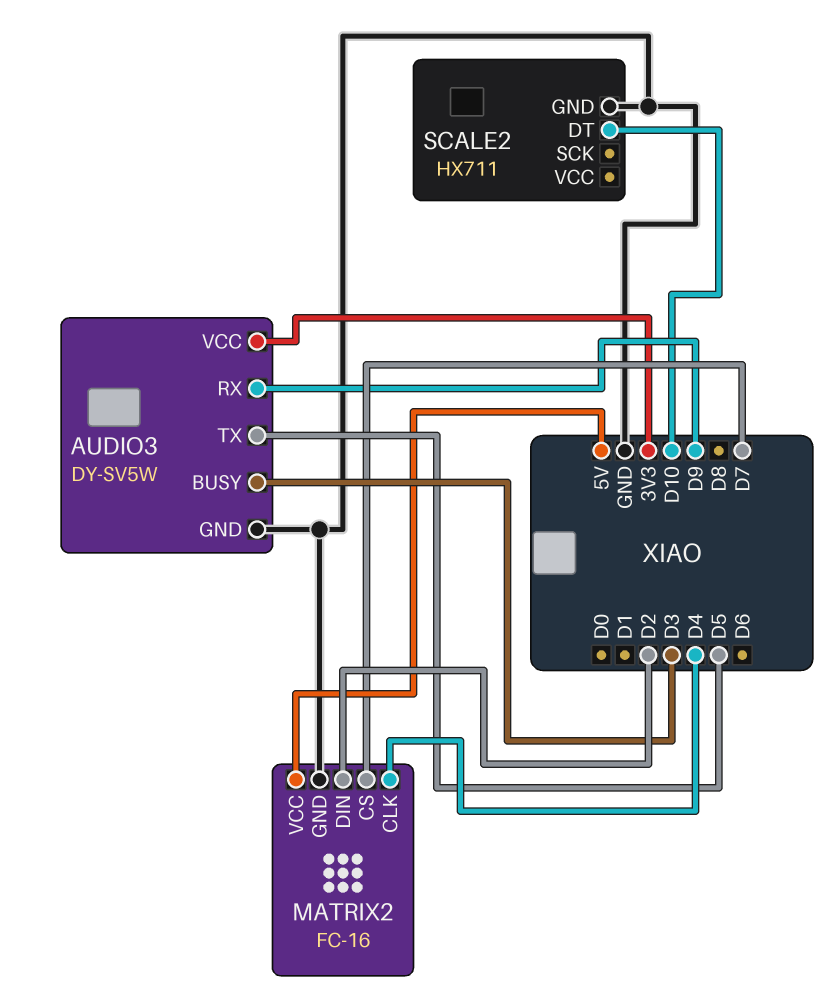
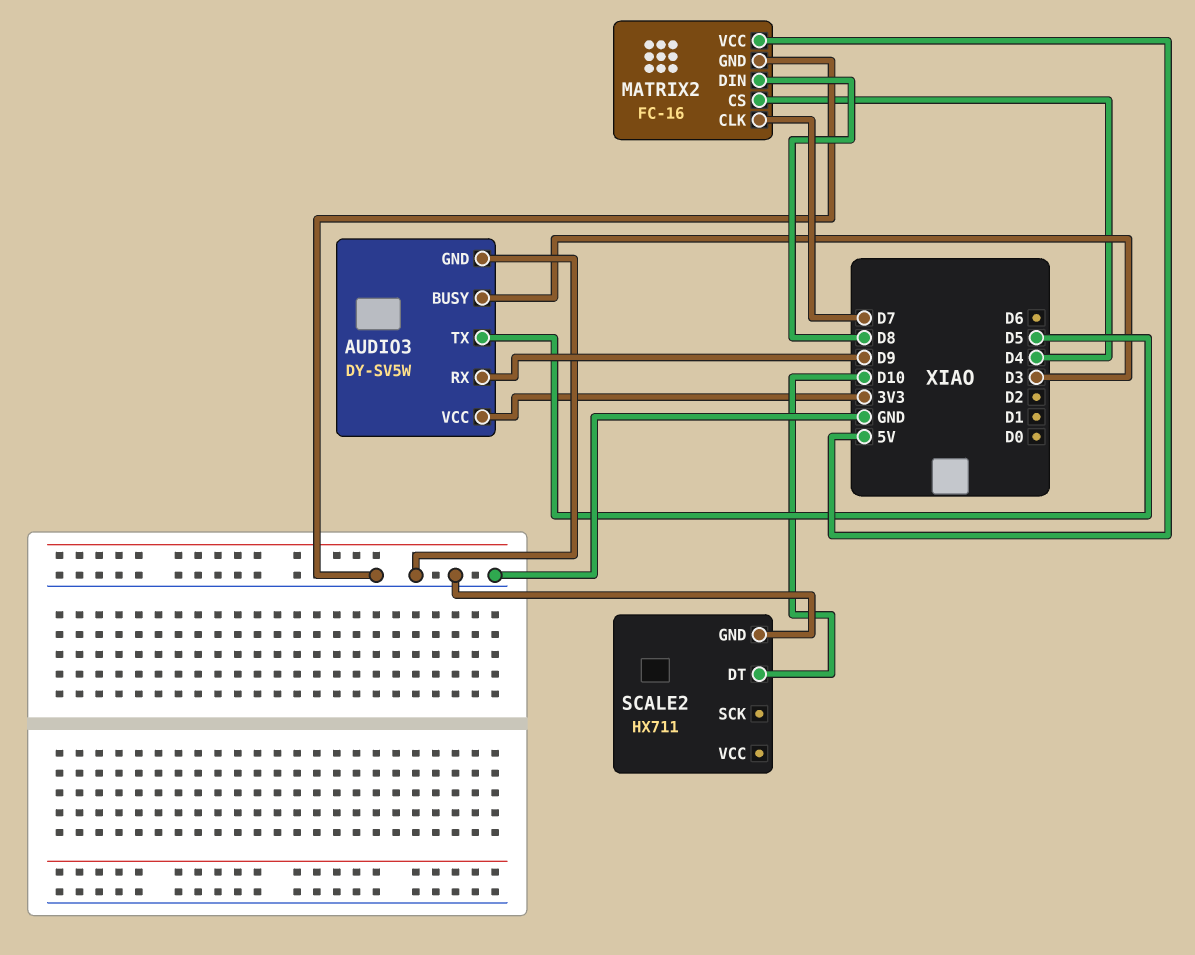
MATRIX2 pin CLK: D4 -> D7
MATRIX2 pin CS: D7 -> D4
MATRIX2 pin DIN: D2 -> D8

